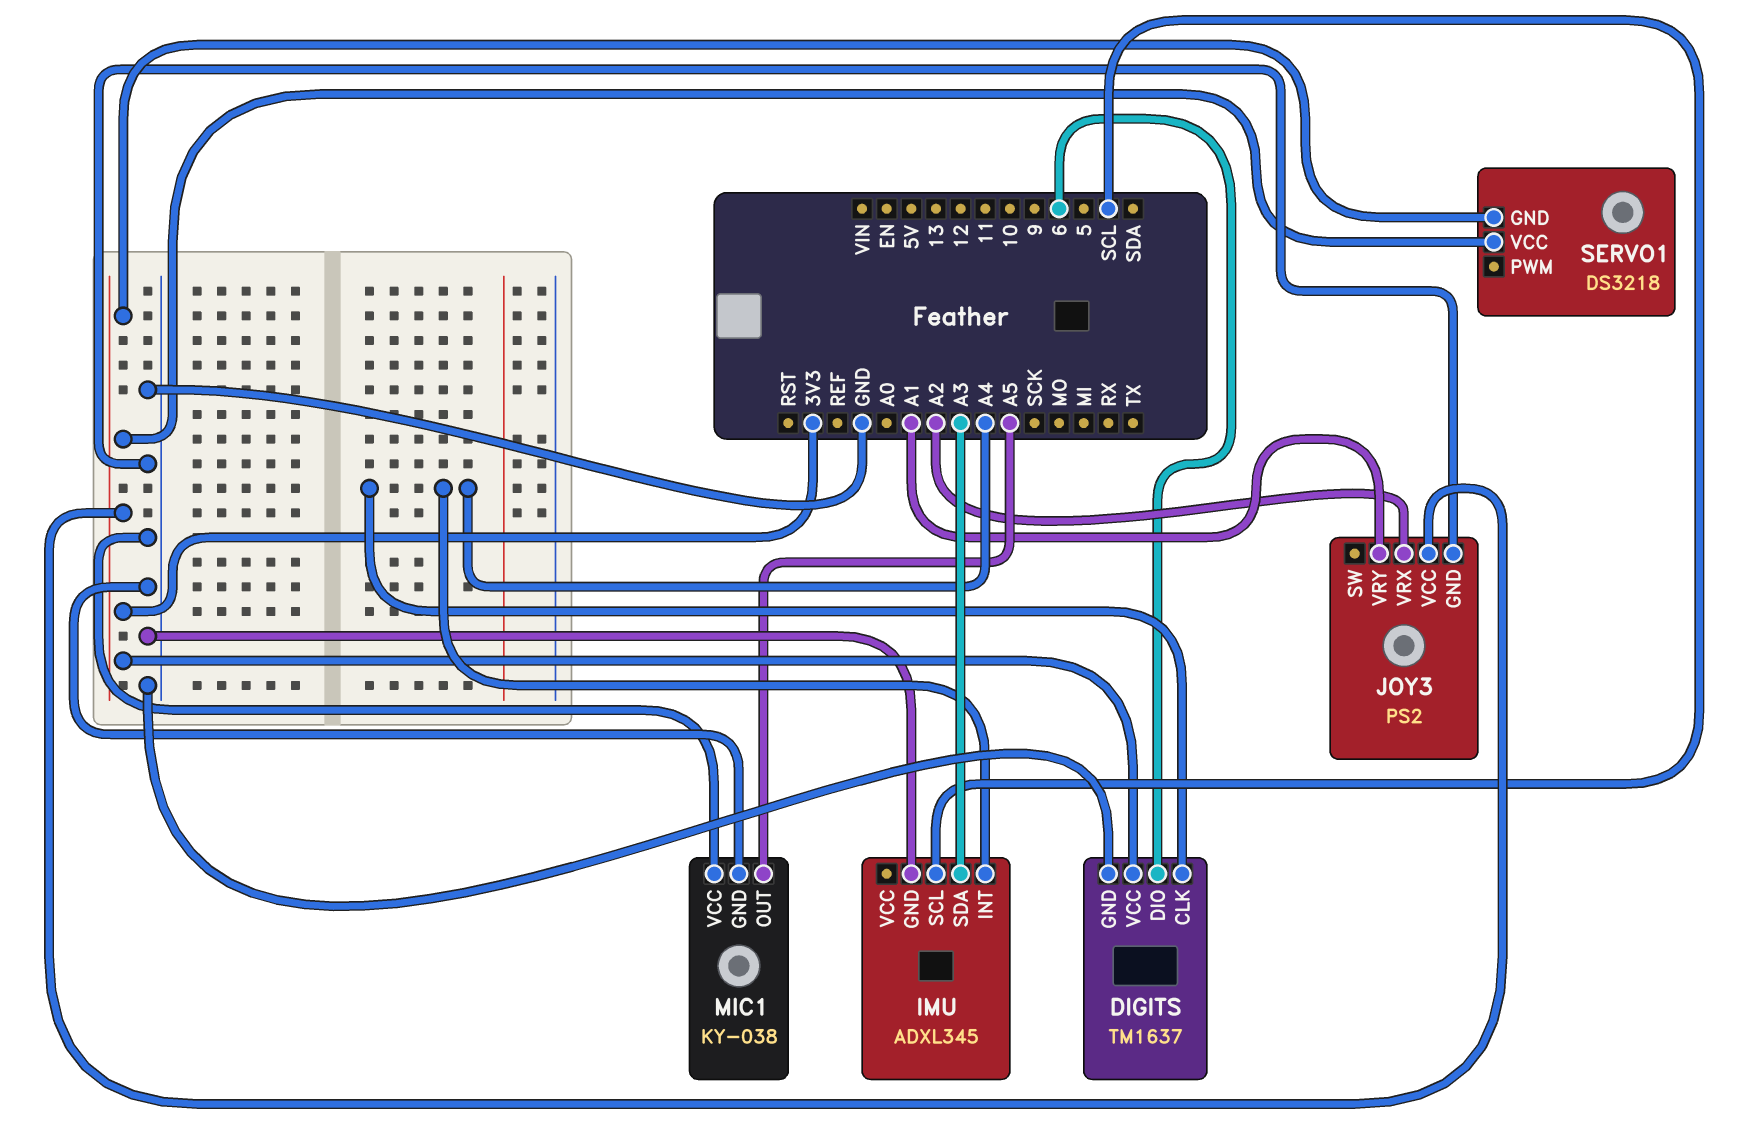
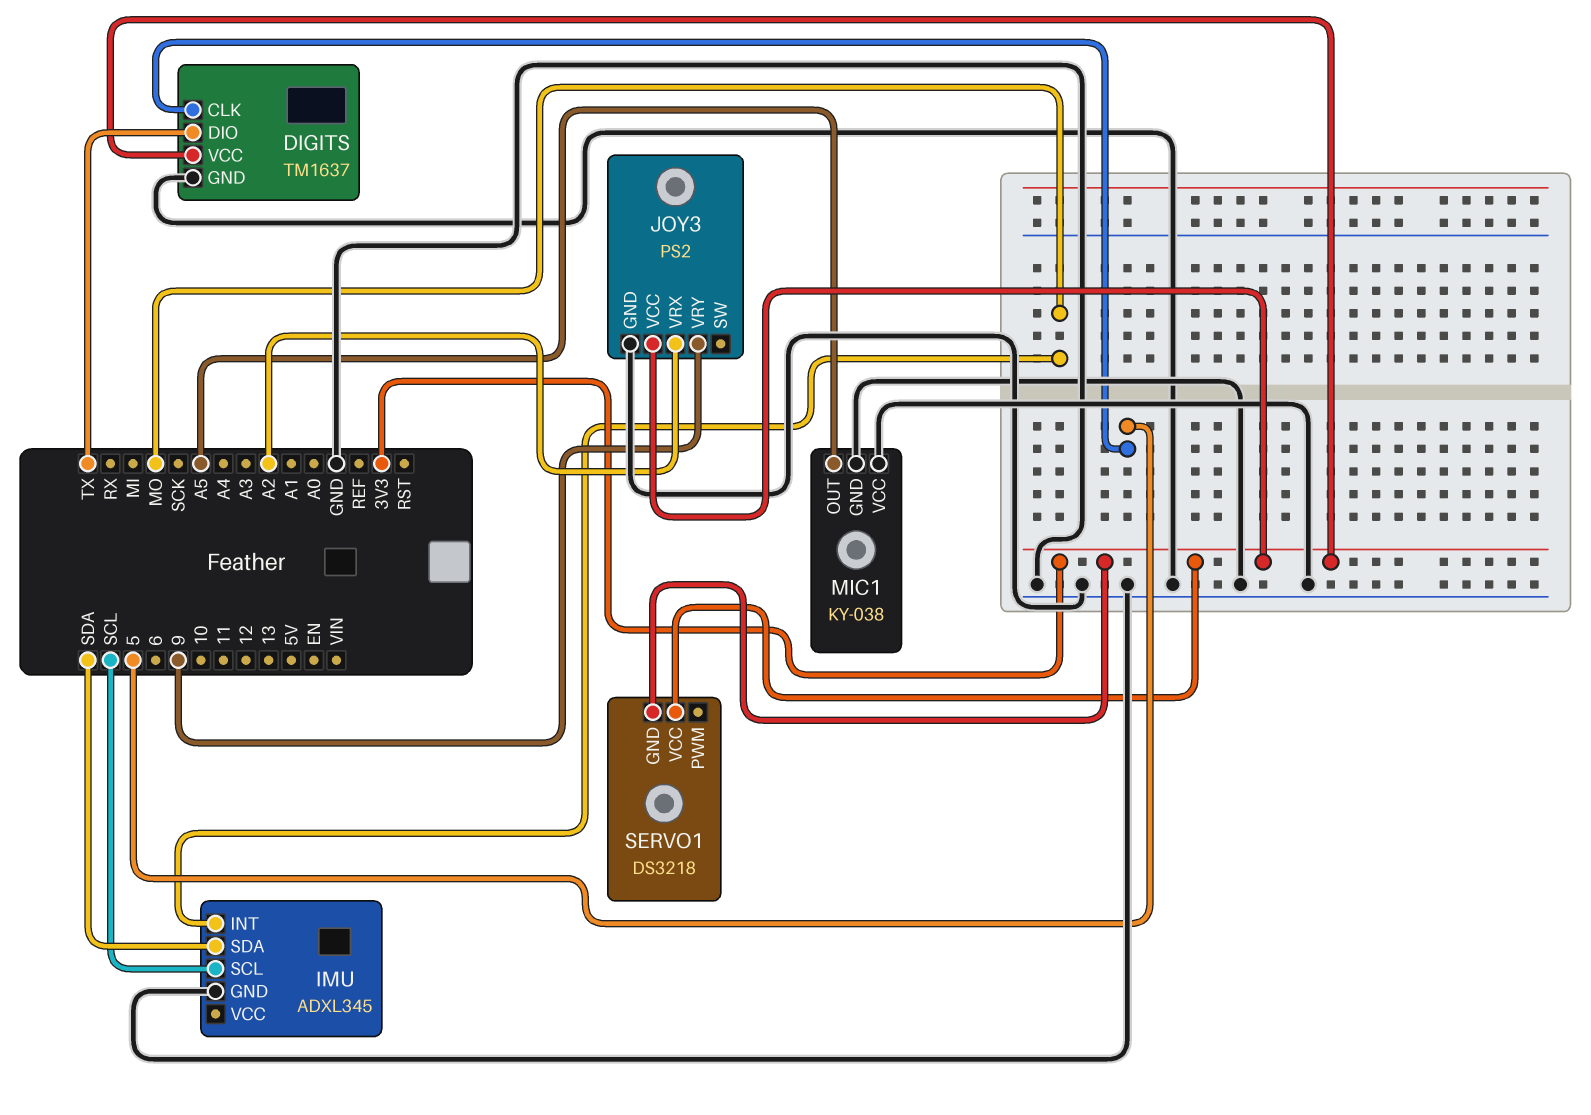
DIGITS pin CLK: A4 -> 5
DIGITS pin DIO: 6 -> TX
IMU pin INT: A4 -> MO
IMU pin SDA: A3 -> SDA
JOY3 pin VRY: A1 -> 9

